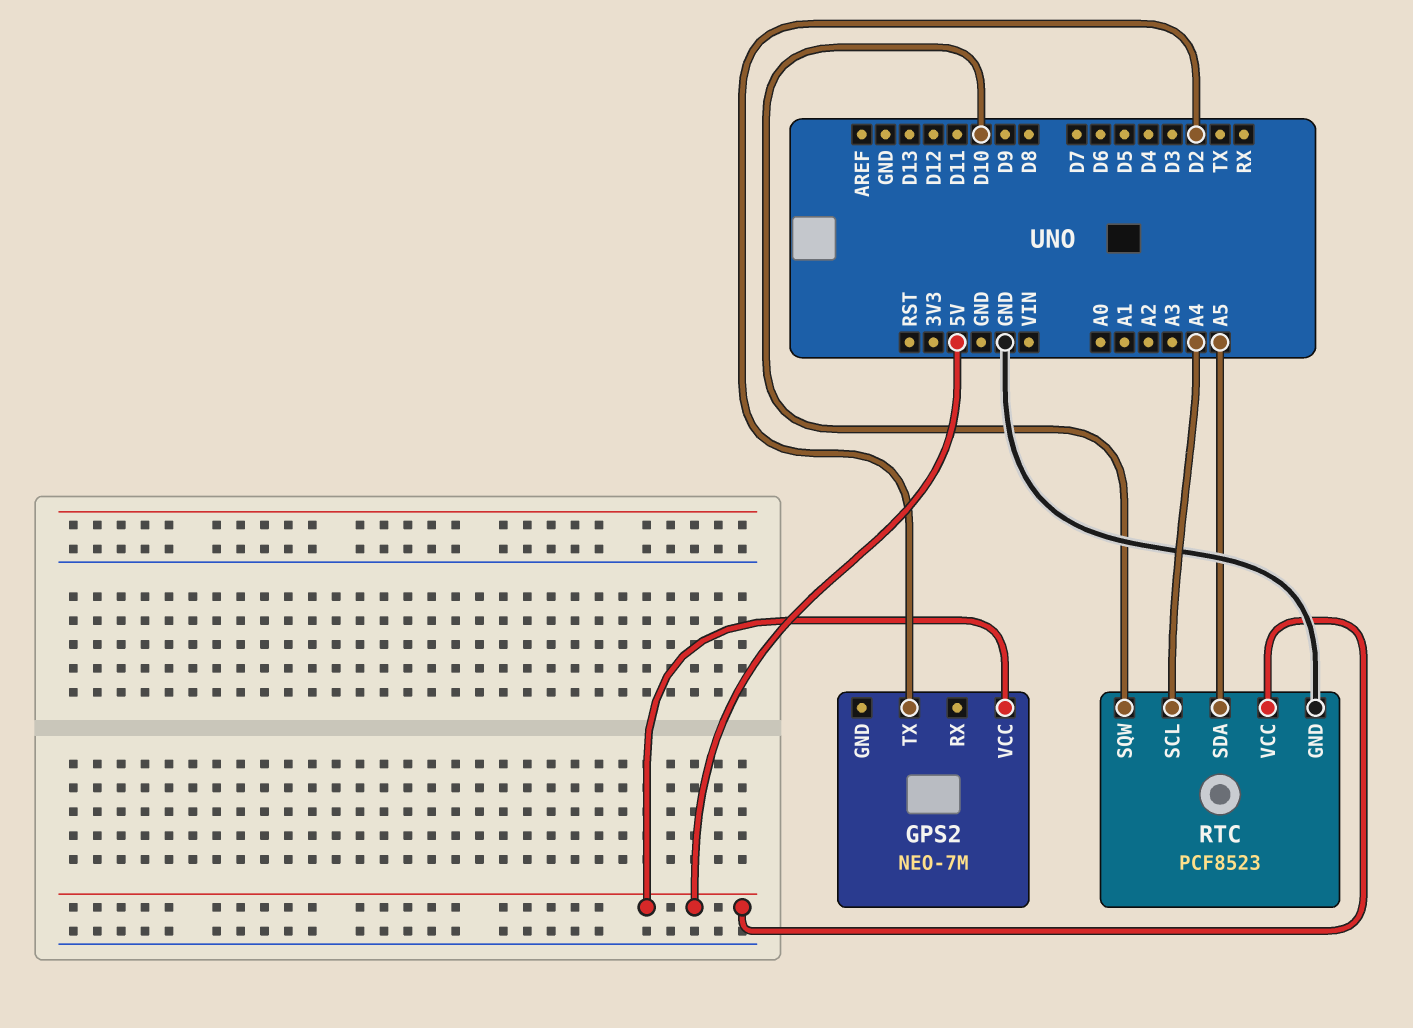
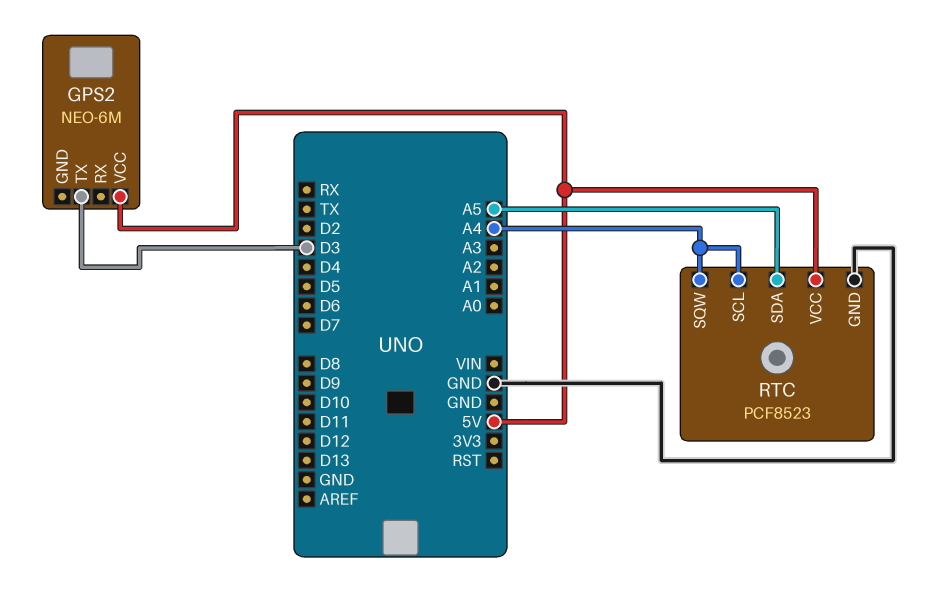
GPS2: NEO-7M -> NEO-6M
GPS2 pin TX: D2 -> D3
RTC pin SQW: D10 -> A4

